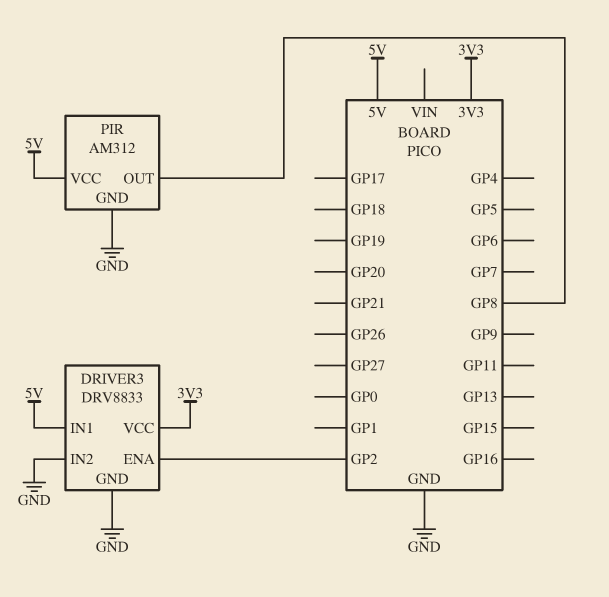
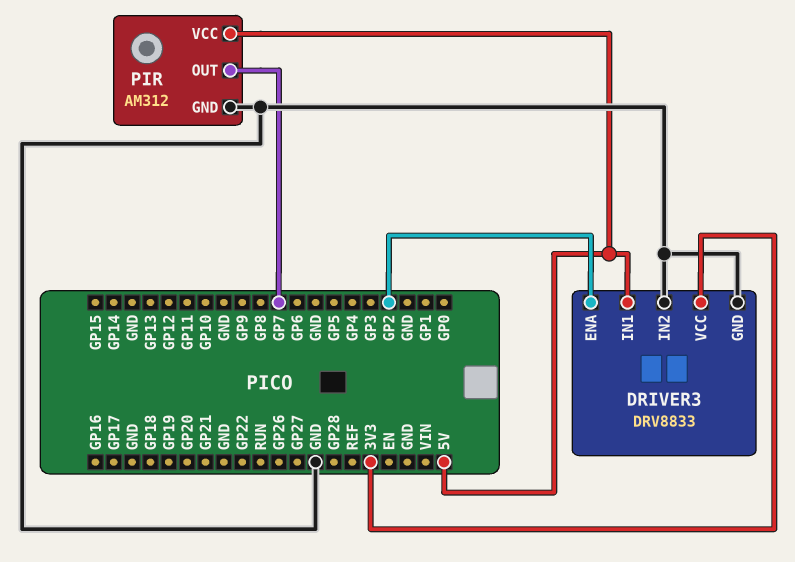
PIR pin OUT: GP8 -> GP7

